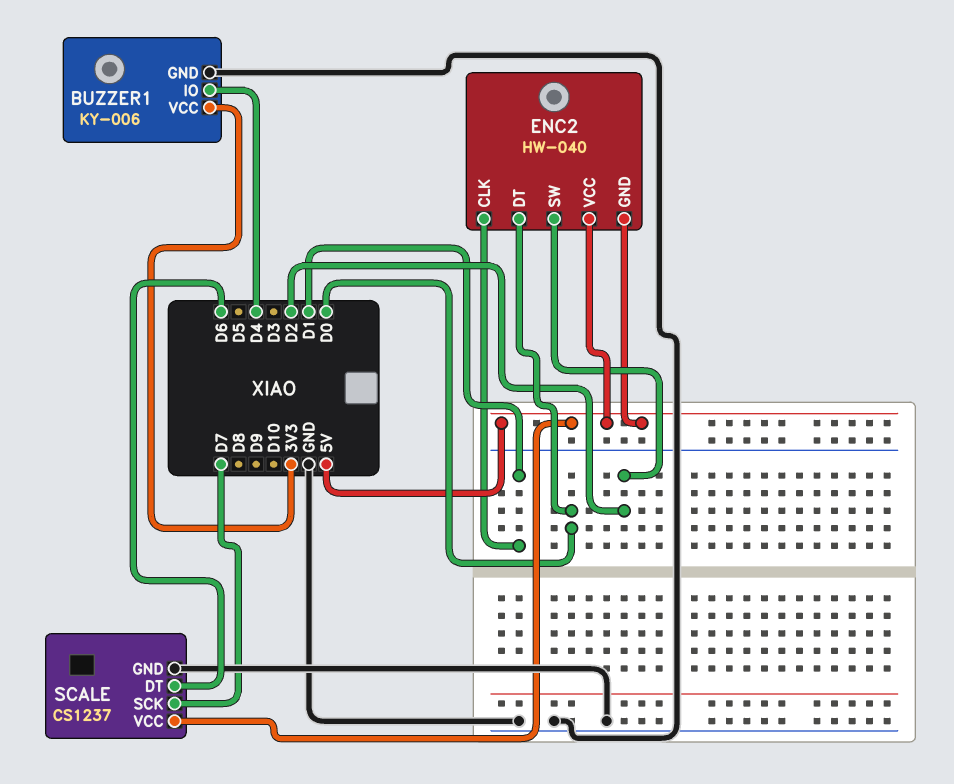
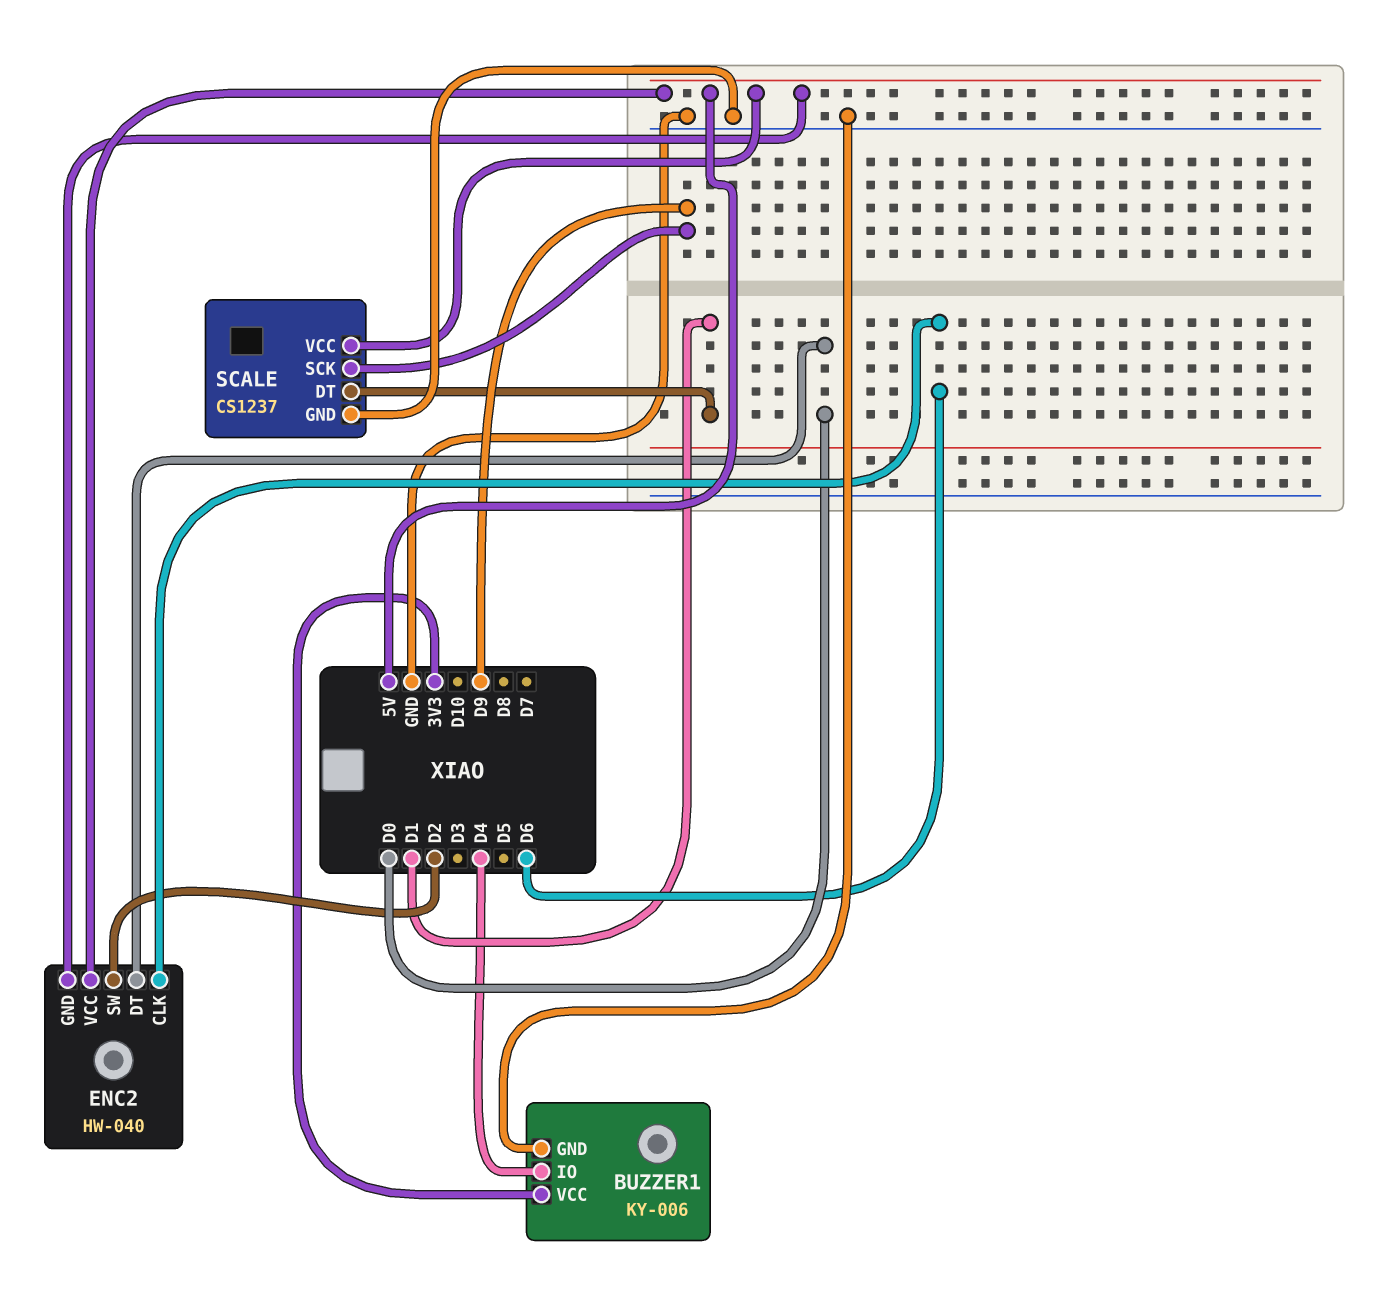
ENC2 pin CLK: D1 -> D6
SCALE pin DT: D6 -> D1
SCALE pin SCK: D7 -> D9

